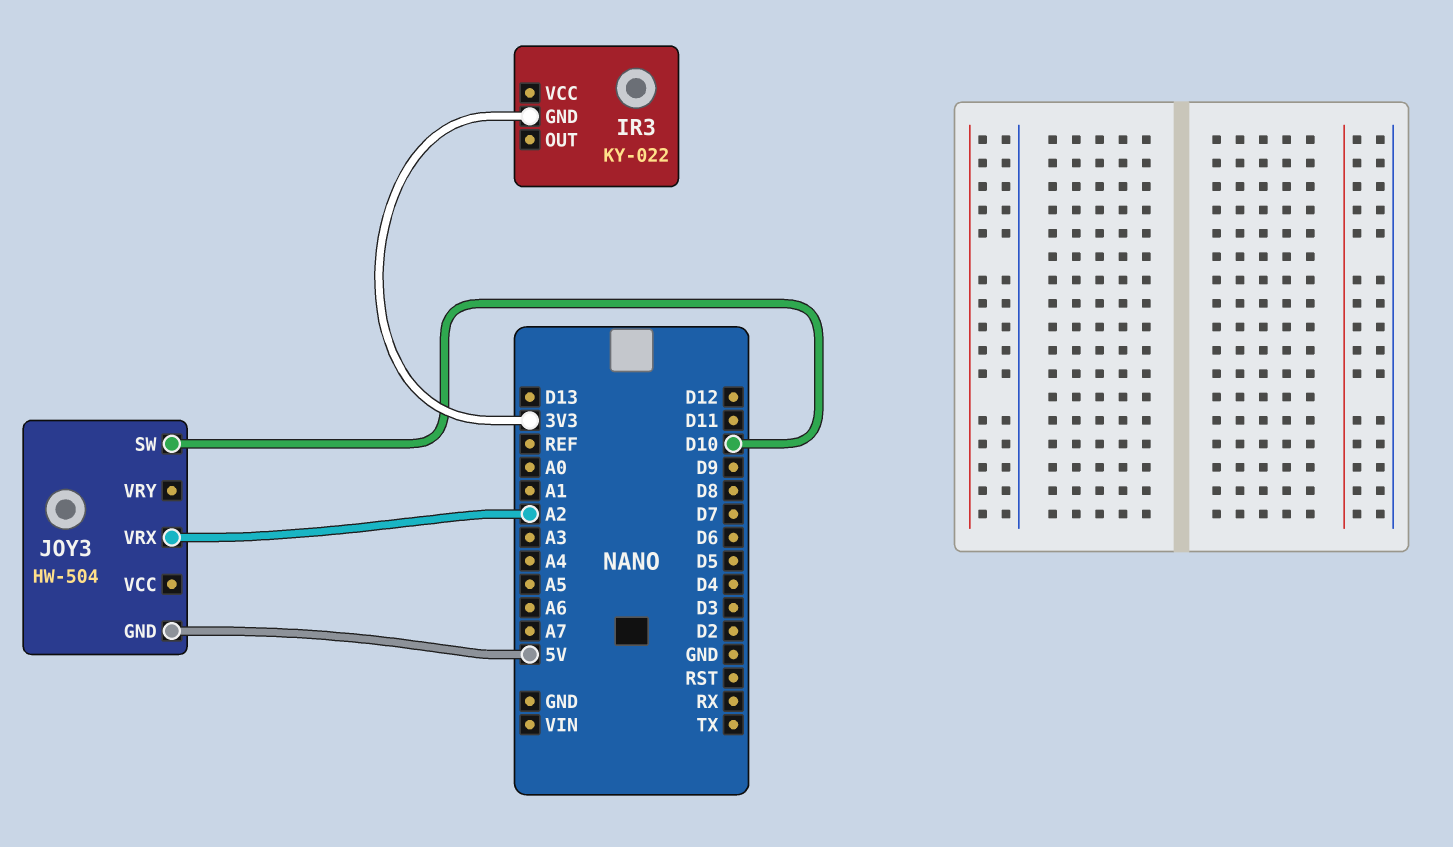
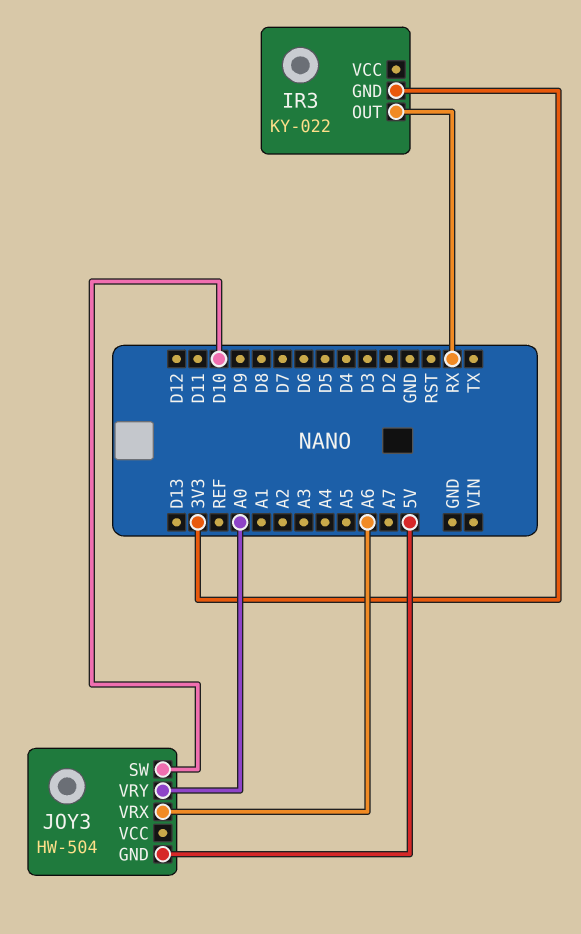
IR3 pin OUT: none -> RX
JOY3 pin VRX: A2 -> A6
JOY3 pin VRY: none -> A0

